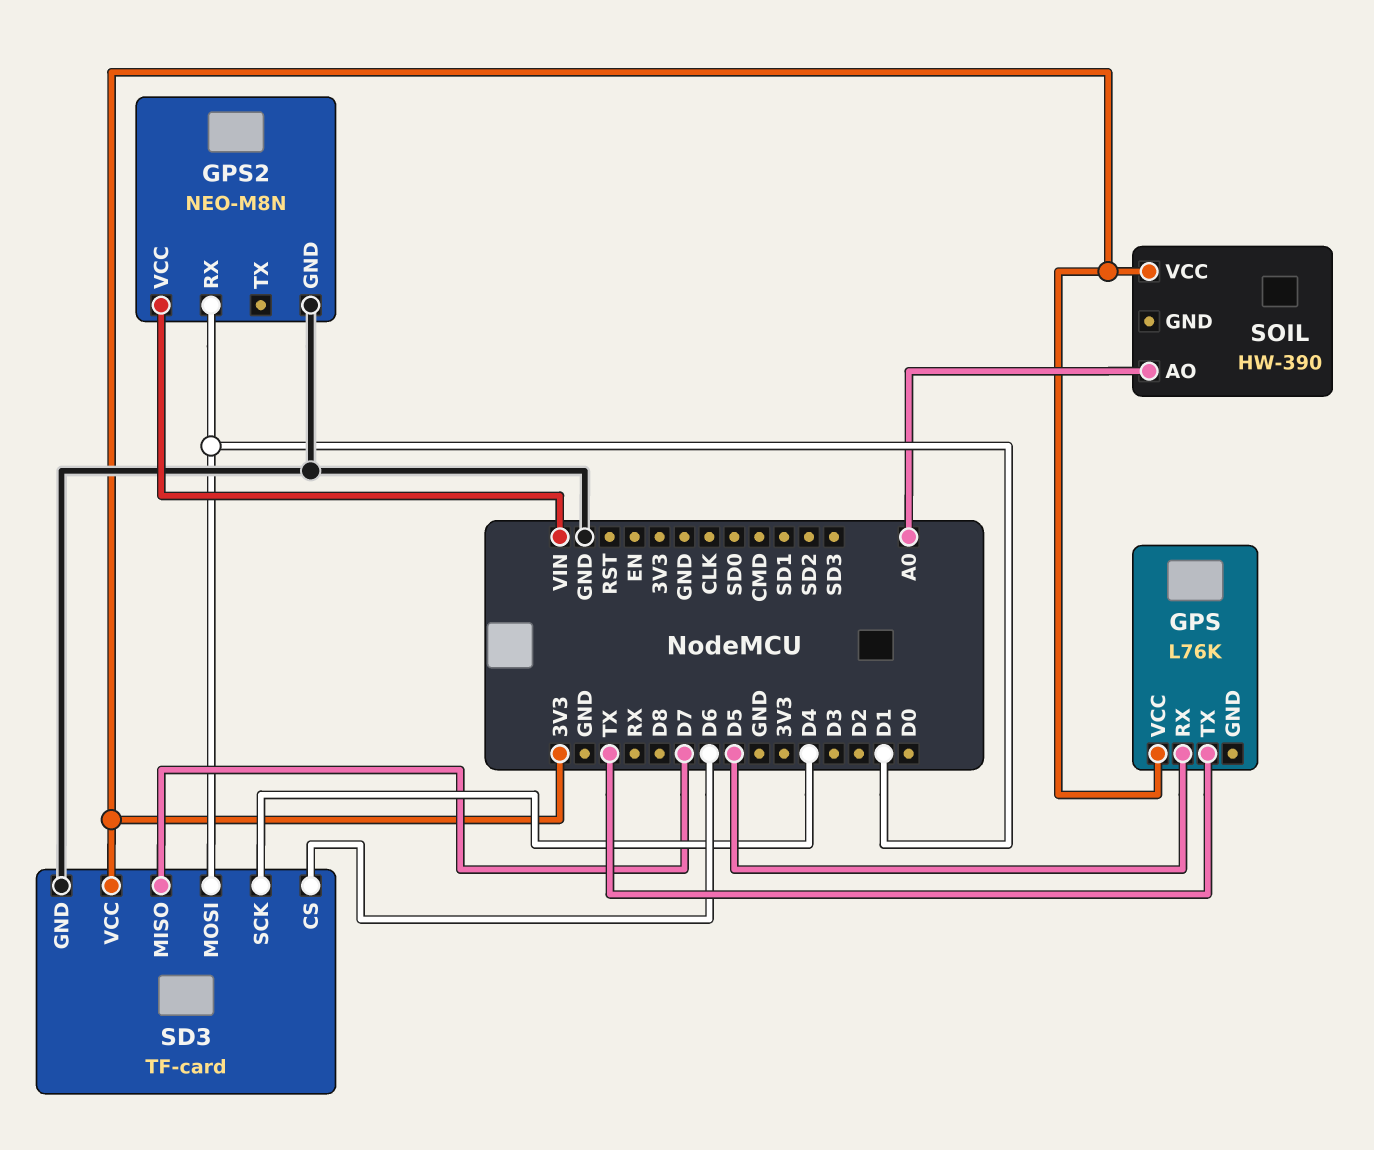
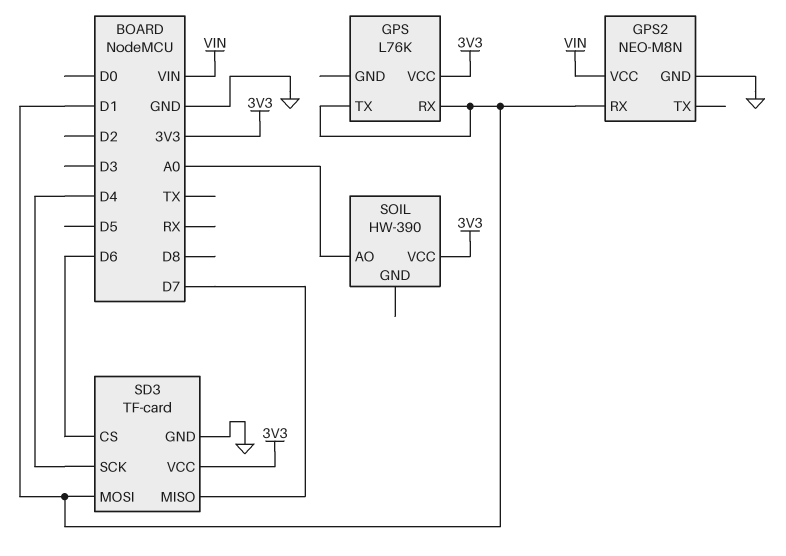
GPS pin RX: D5 -> D1
GPS pin TX: TX -> D1

